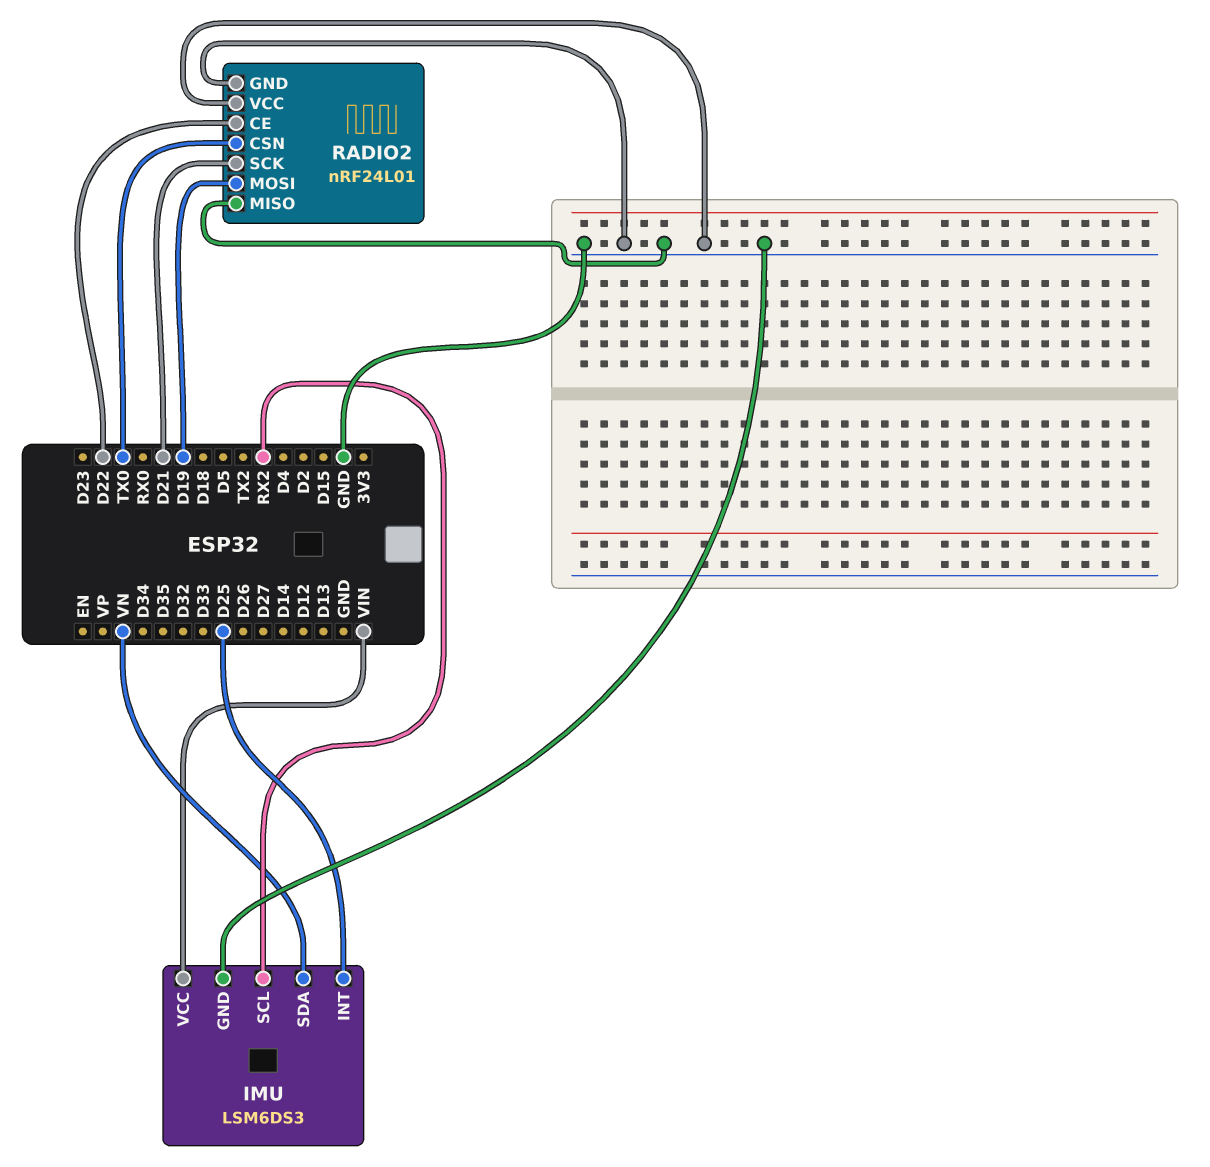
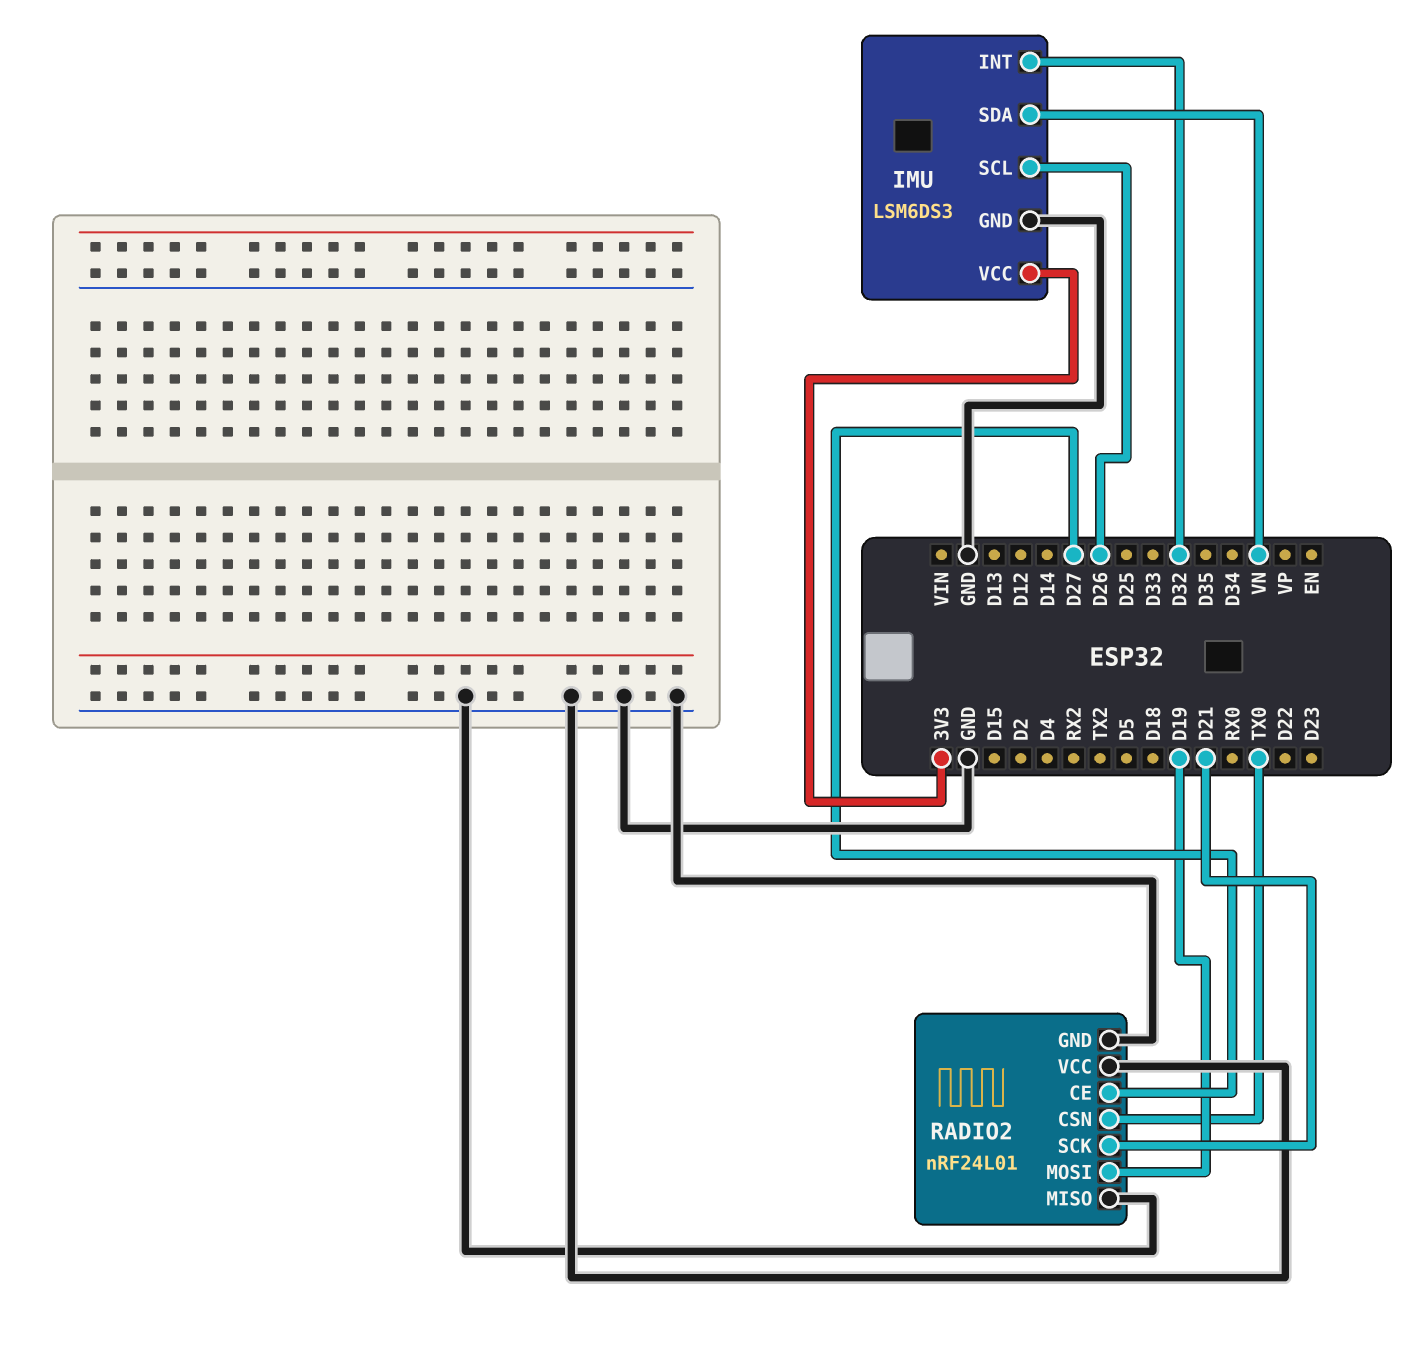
IMU pin INT: D25 -> D32
IMU pin SCL: RX2 -> D26
IMU pin VCC: VIN -> 3V3
RADIO2 pin CE: D22 -> D27

